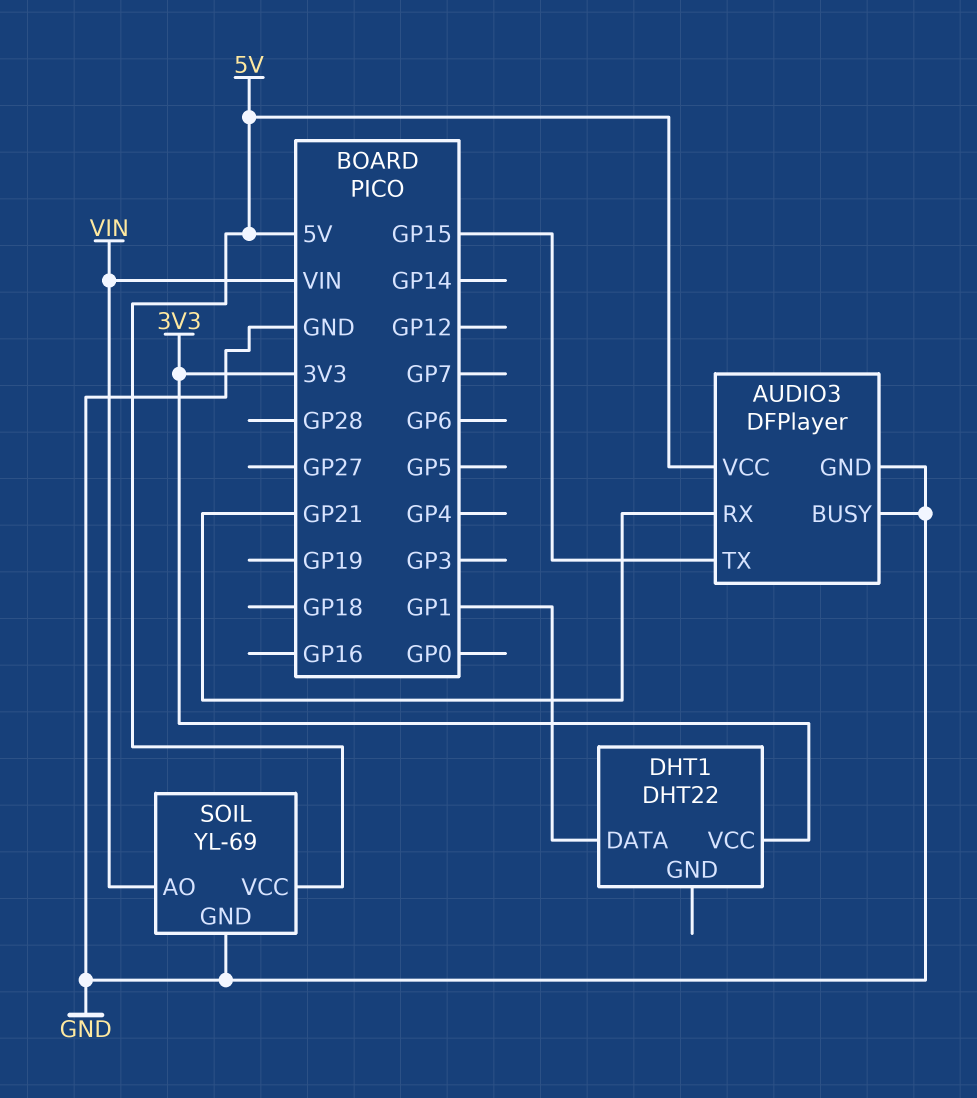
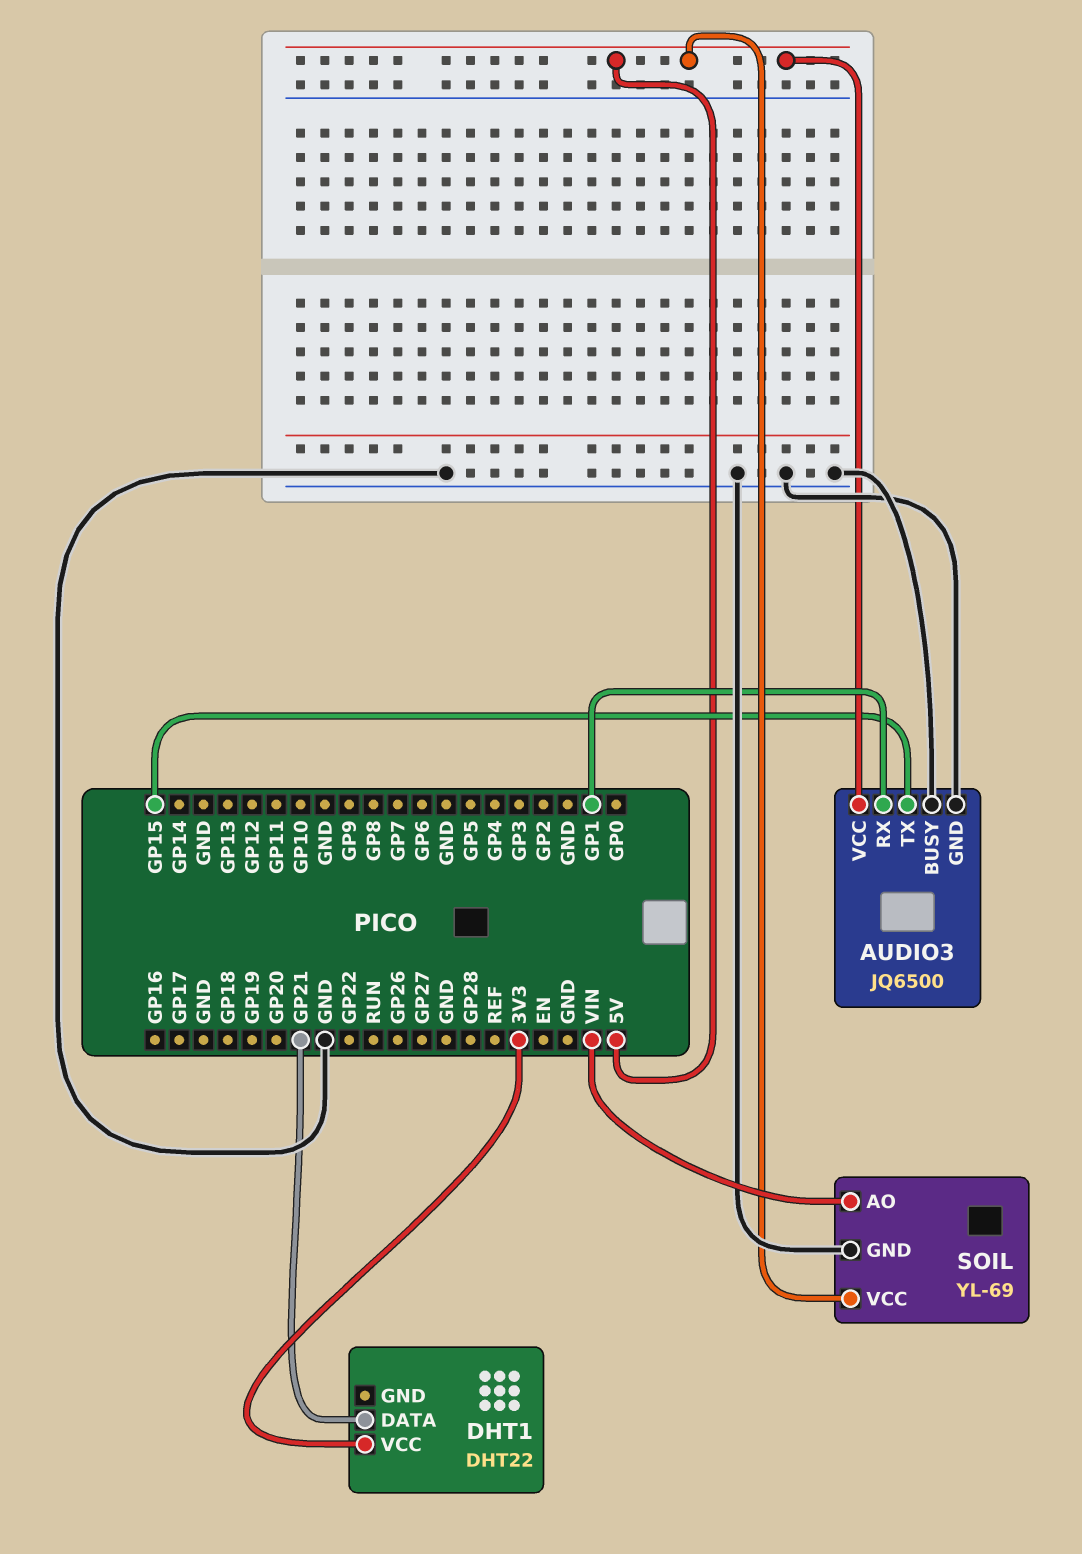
AUDIO3: DFPlayer -> JQ6500
AUDIO3 pin RX: GP21 -> GP1
DHT1 pin DATA: GP1 -> GP21

